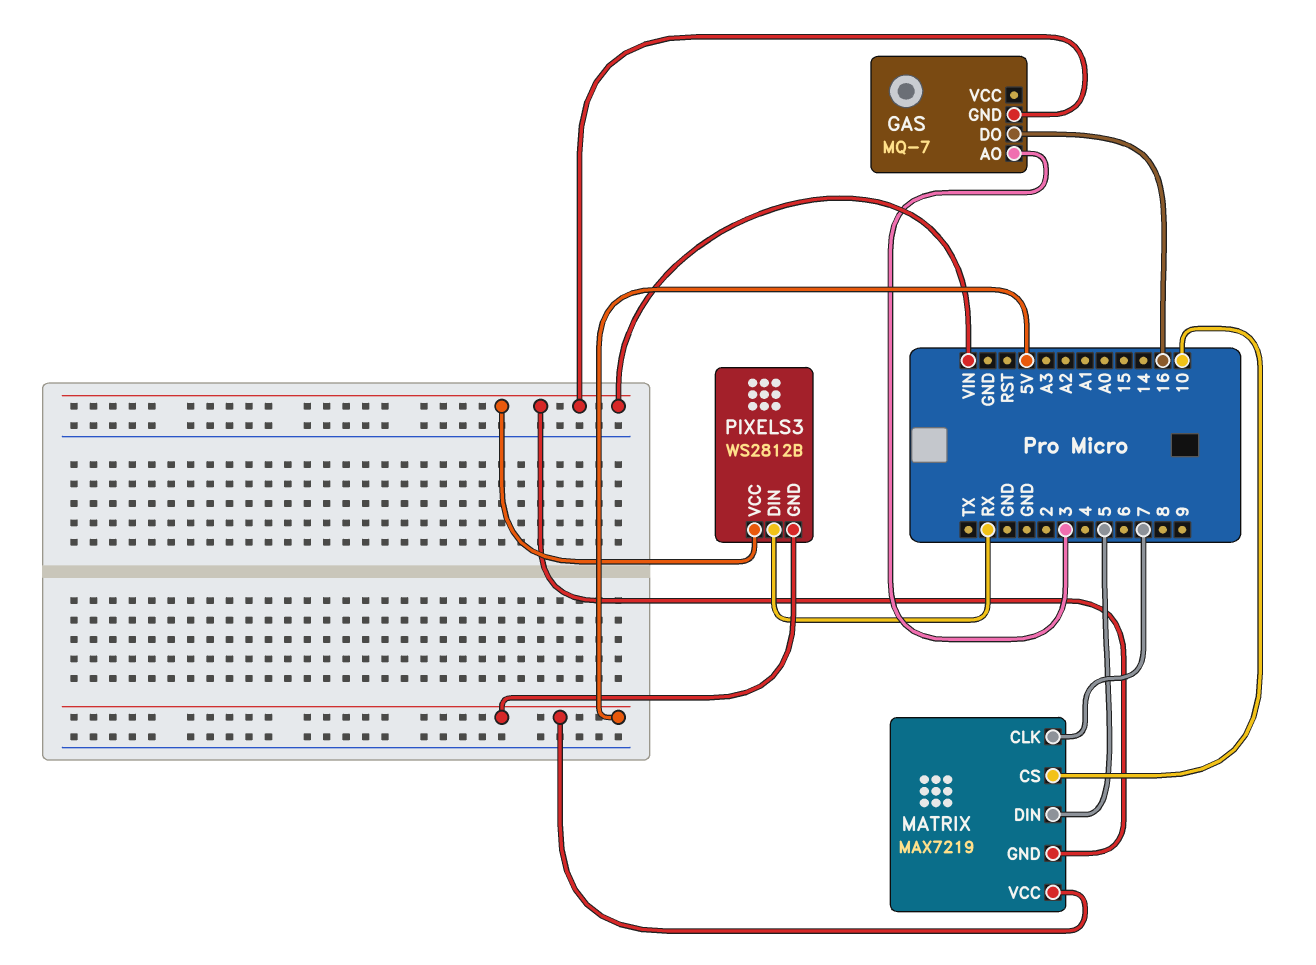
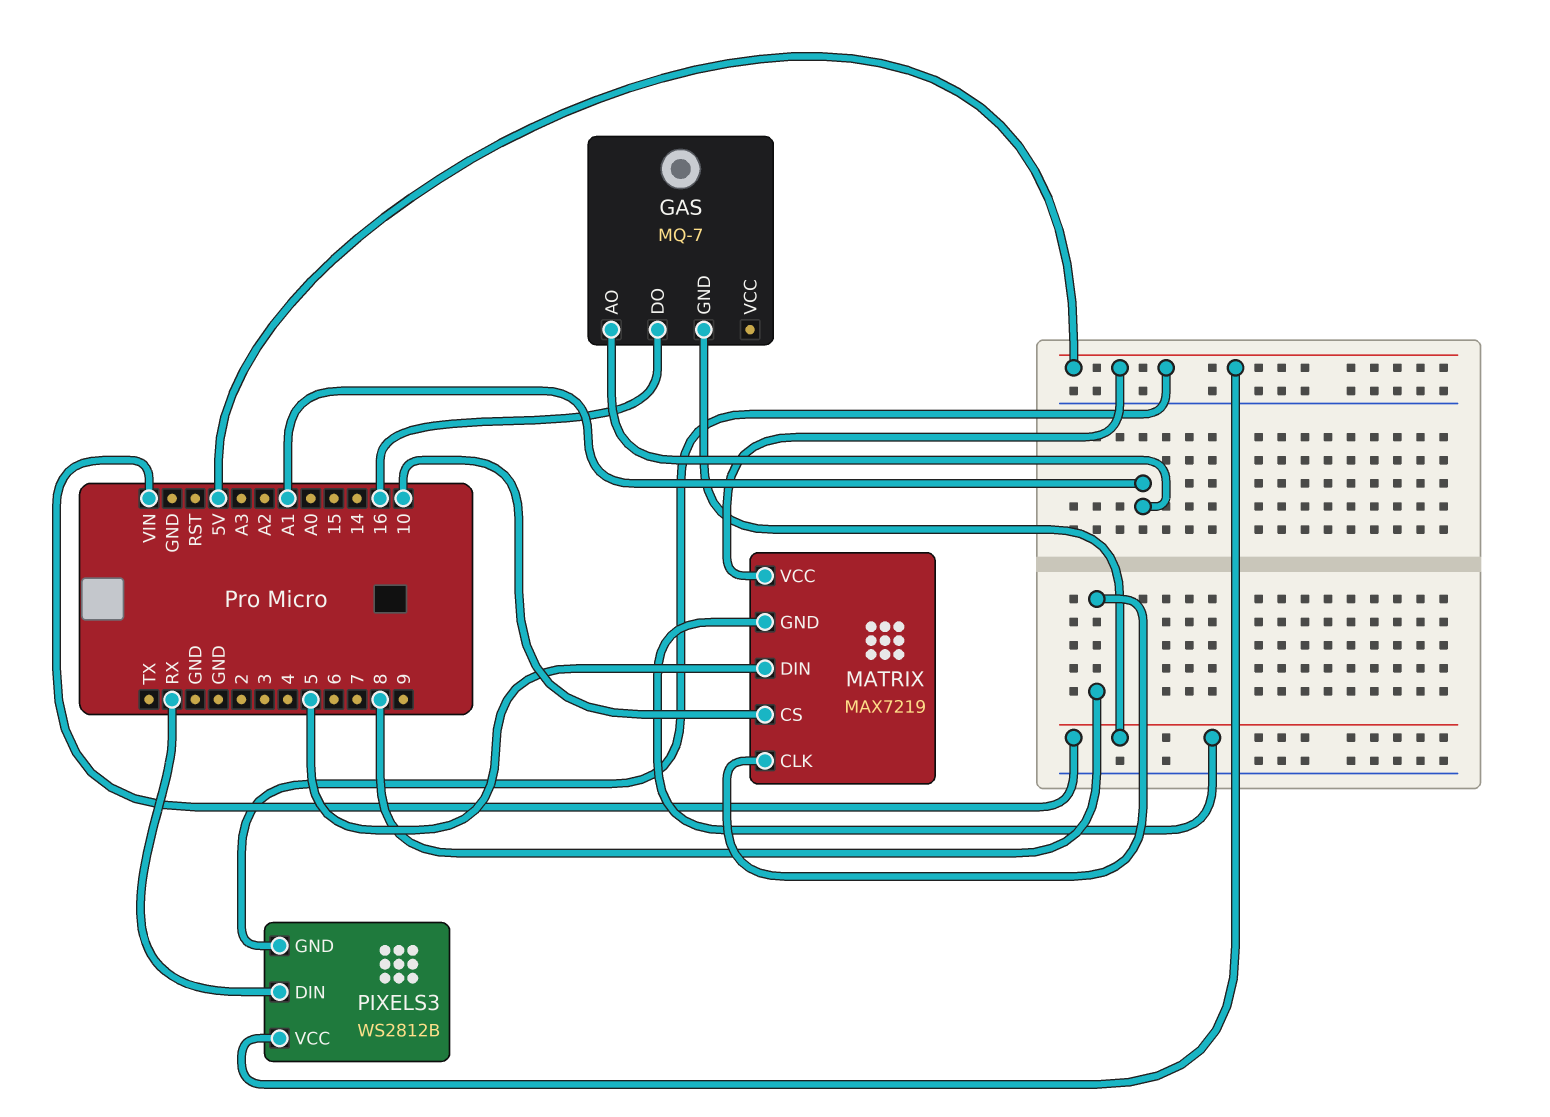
GAS pin AO: 3 -> A1
MATRIX pin CLK: 7 -> 8
PIXELS3 pin VCC: VIN -> 5V

